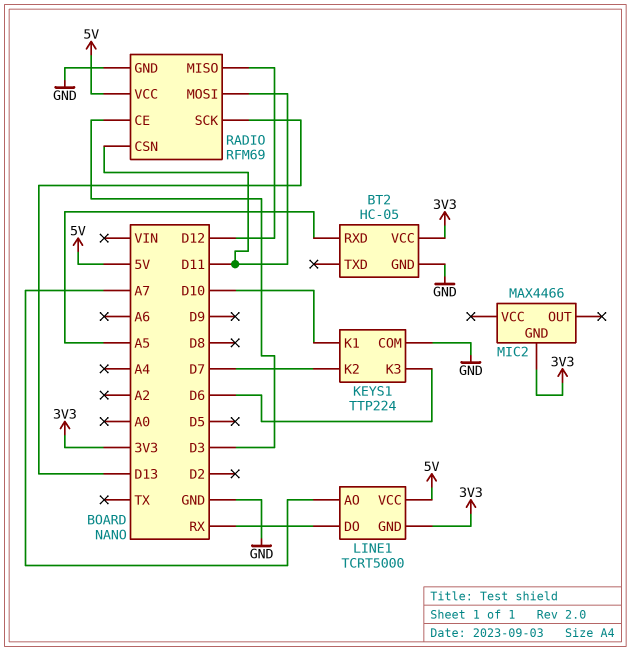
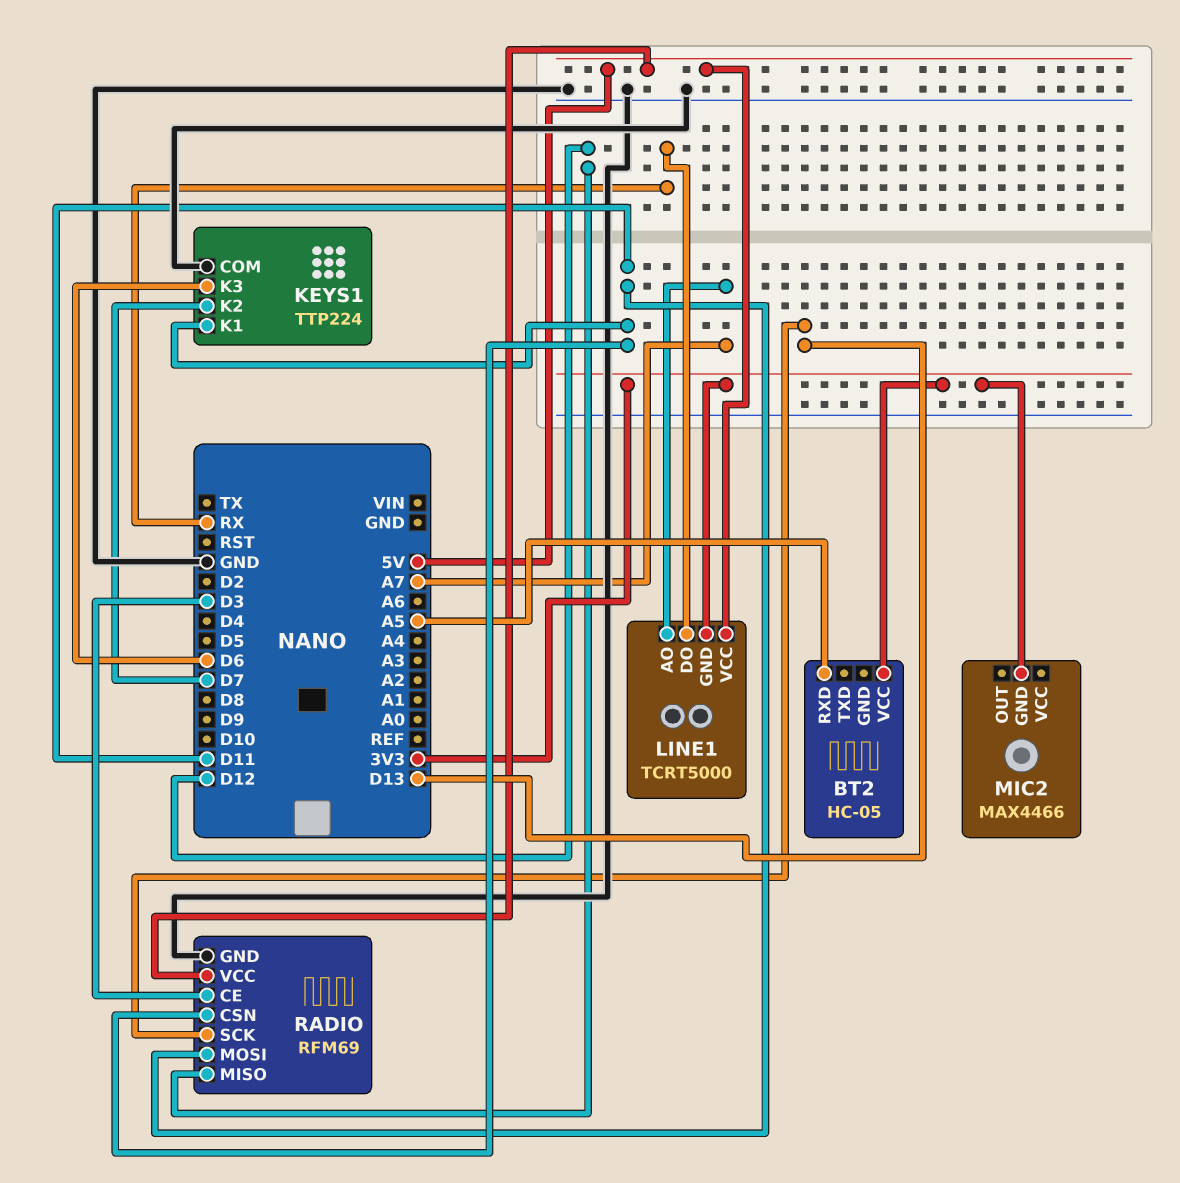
BT2 pin GND: GND -> none
KEYS1 pin K1: D10 -> D11

